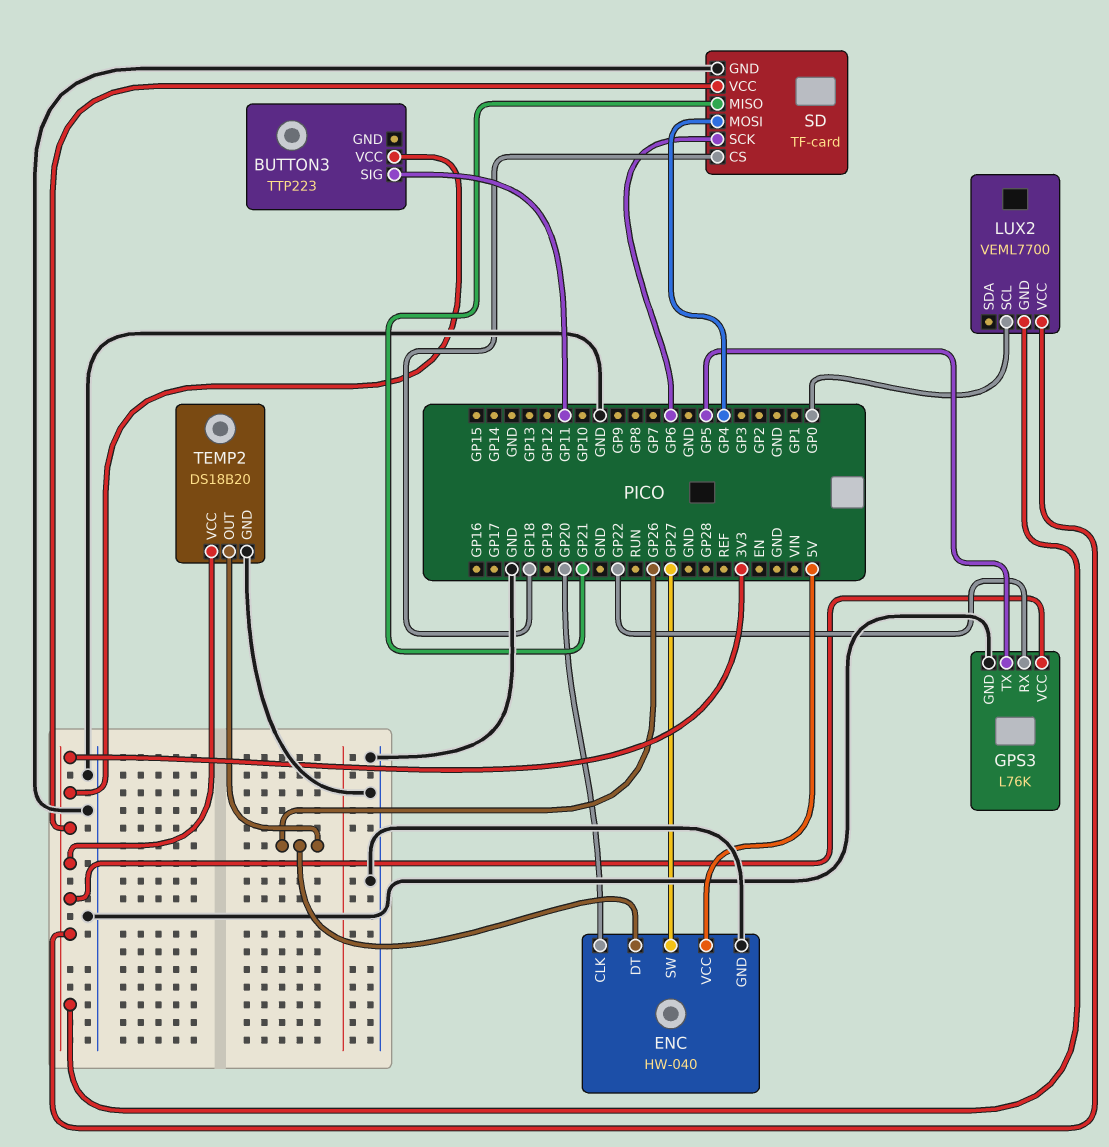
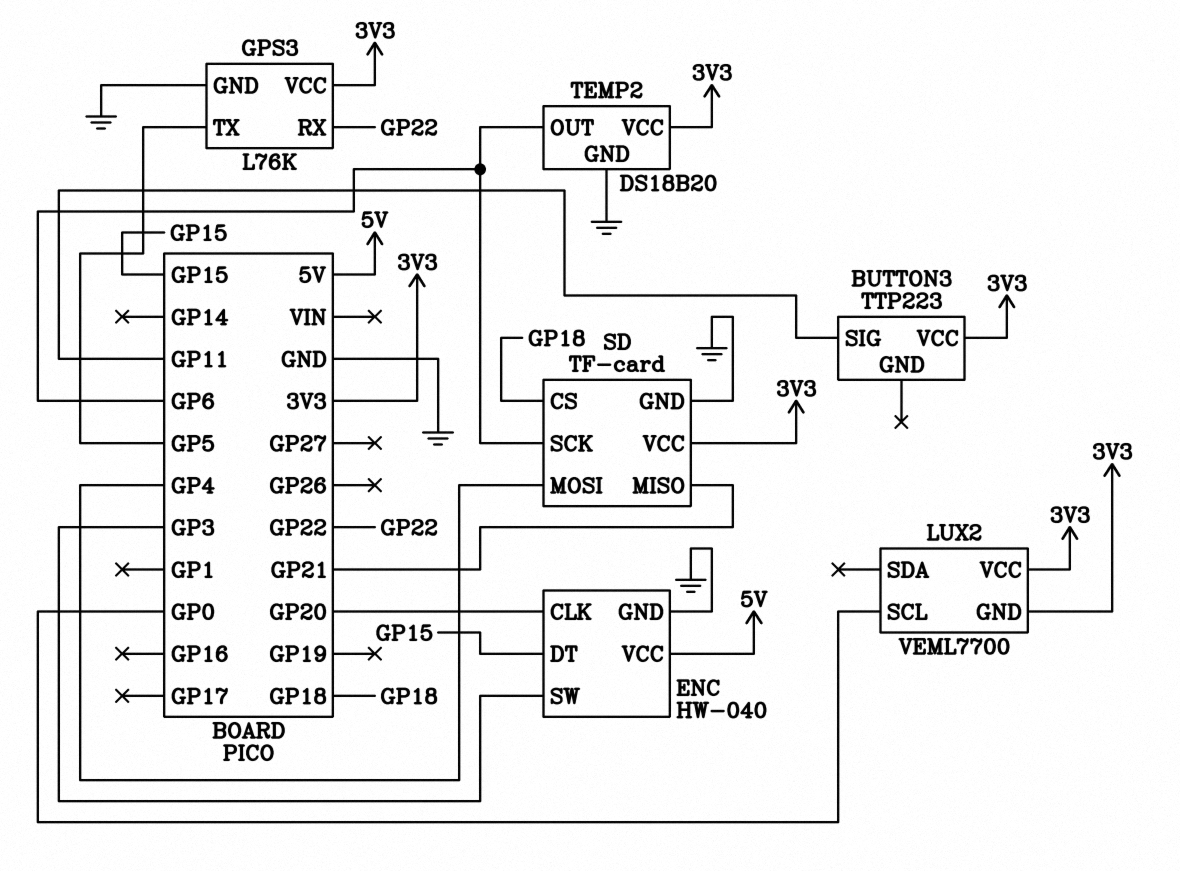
ENC pin DT: GP26 -> GP15
ENC pin SW: GP27 -> GP3
TEMP2 pin OUT: GP26 -> GP6

